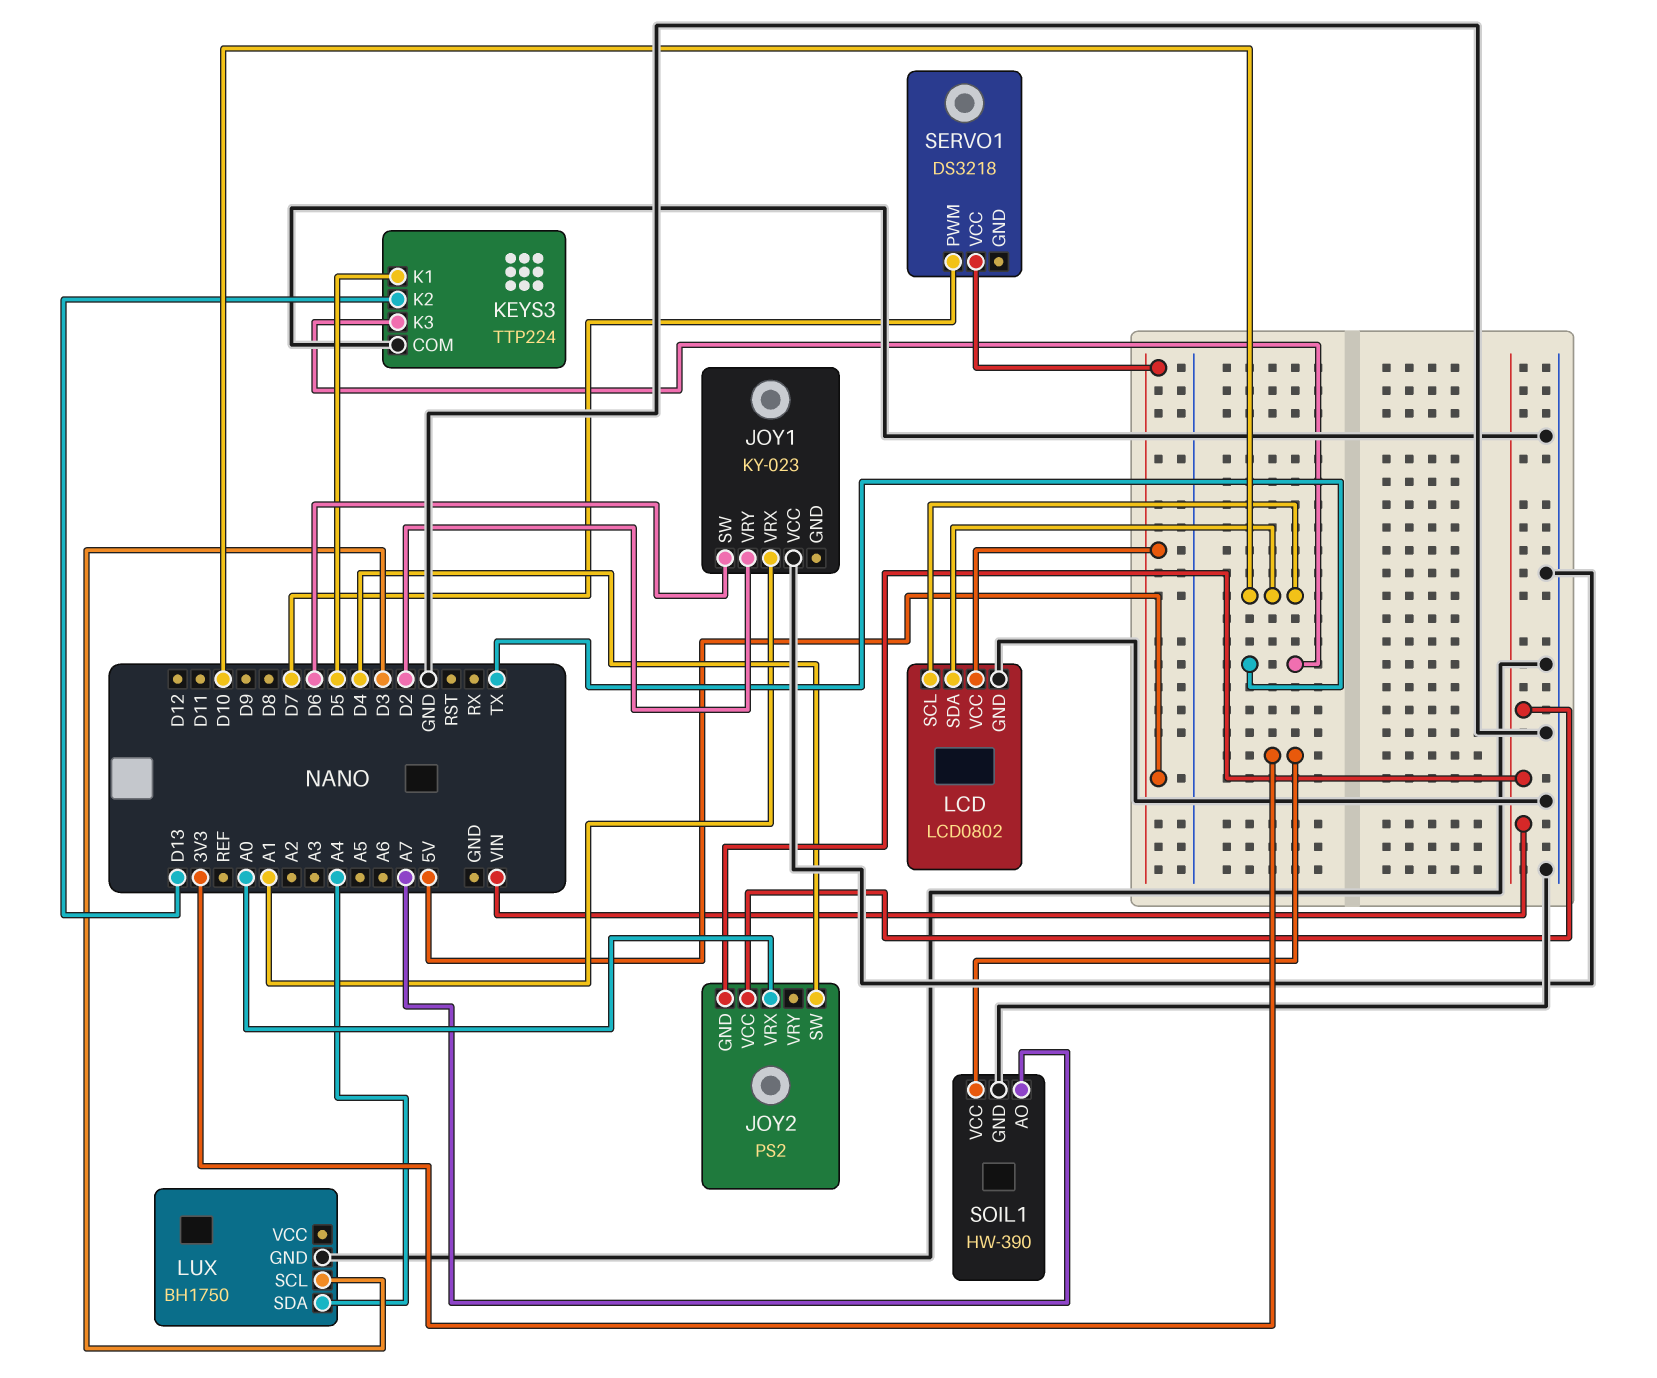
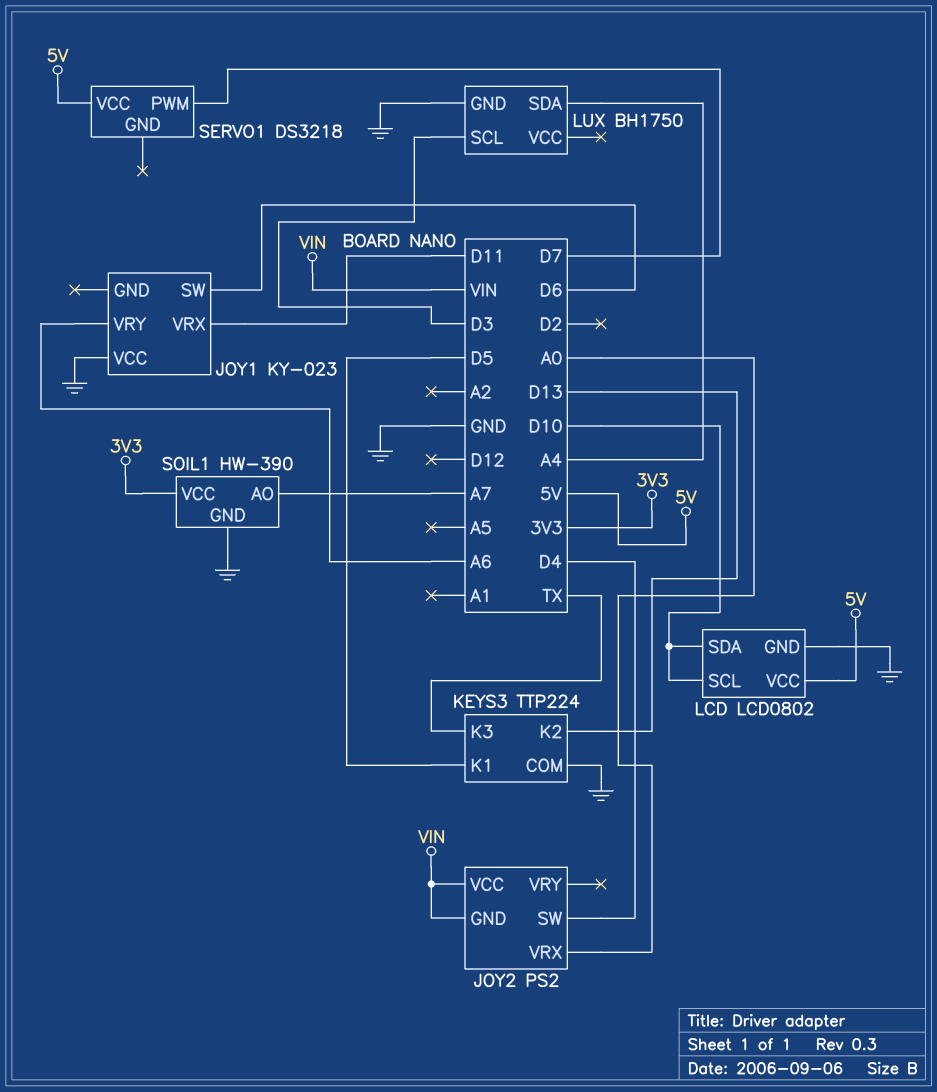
JOY1 pin VRX: A1 -> D11
JOY1 pin VRY: D2 -> A6

